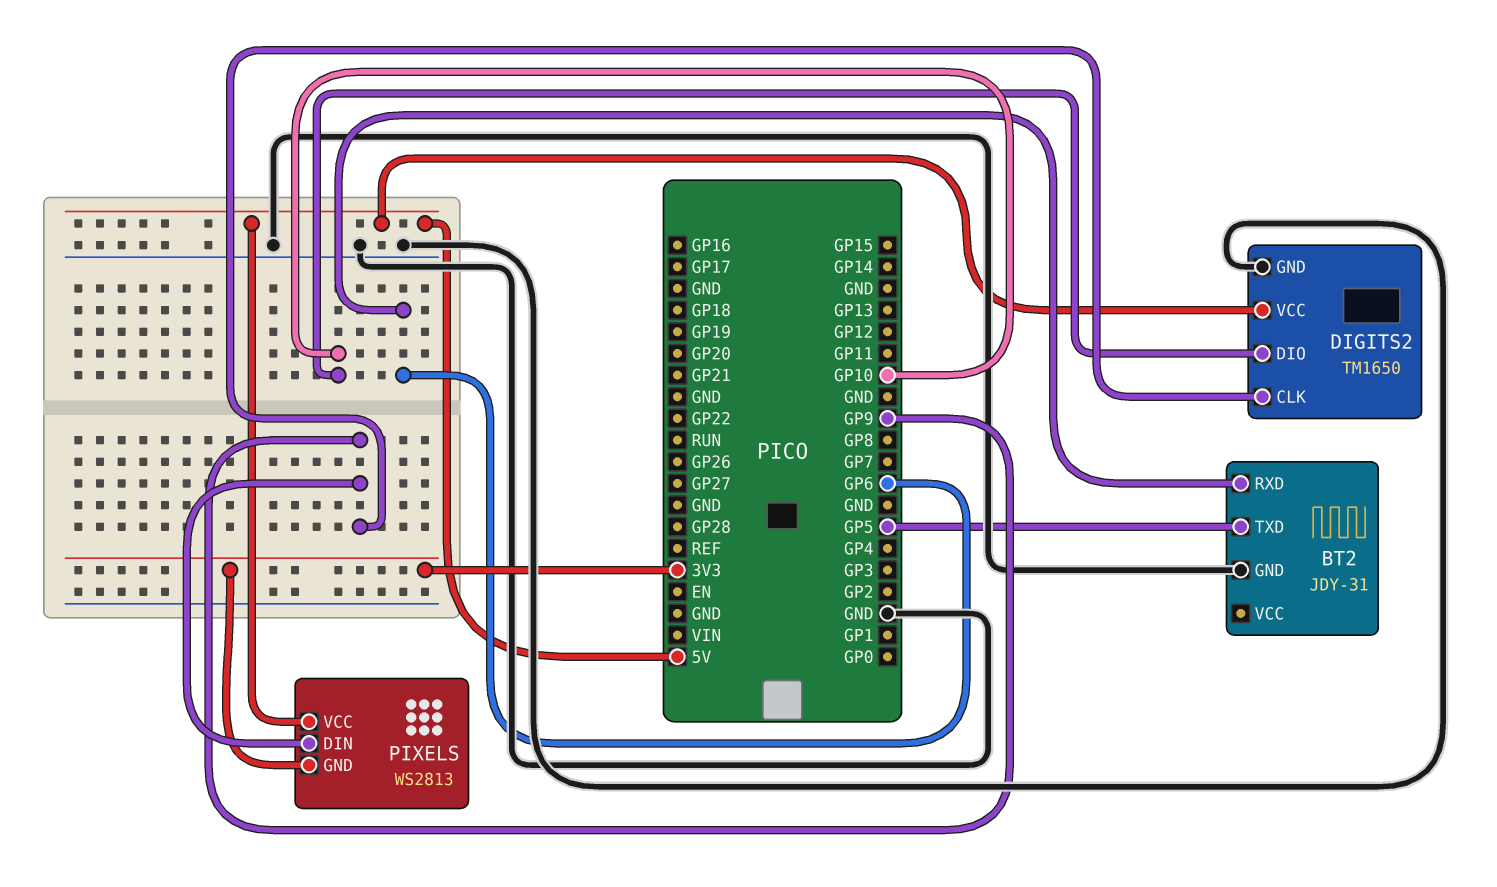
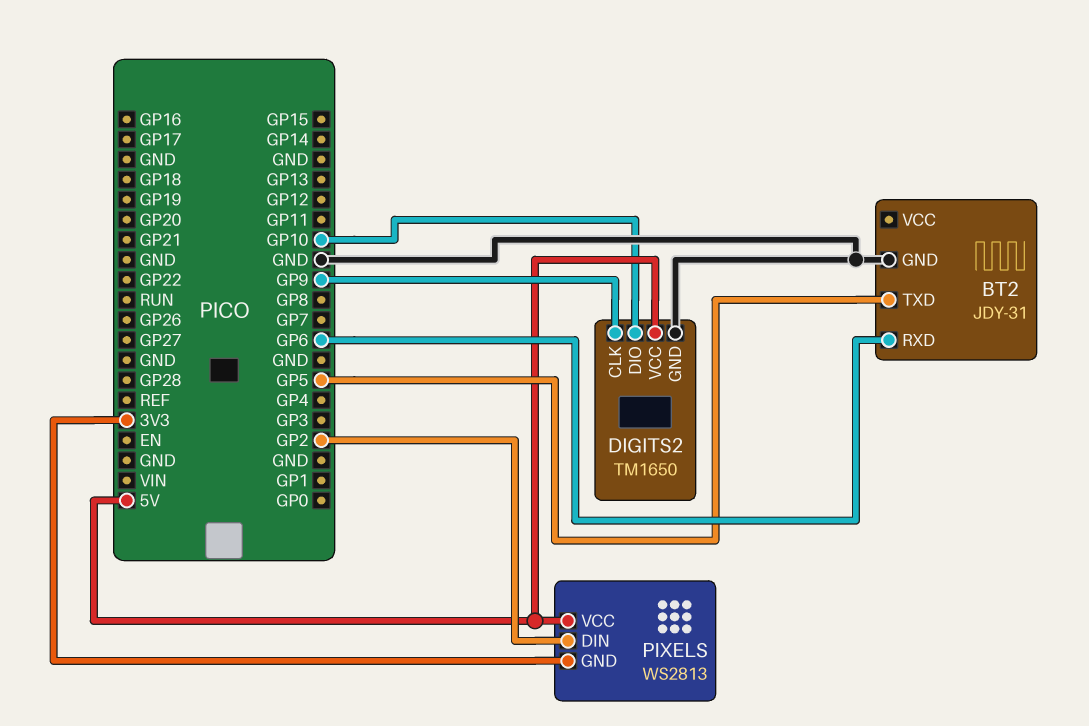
PIXELS pin DIN: GP9 -> GP2

